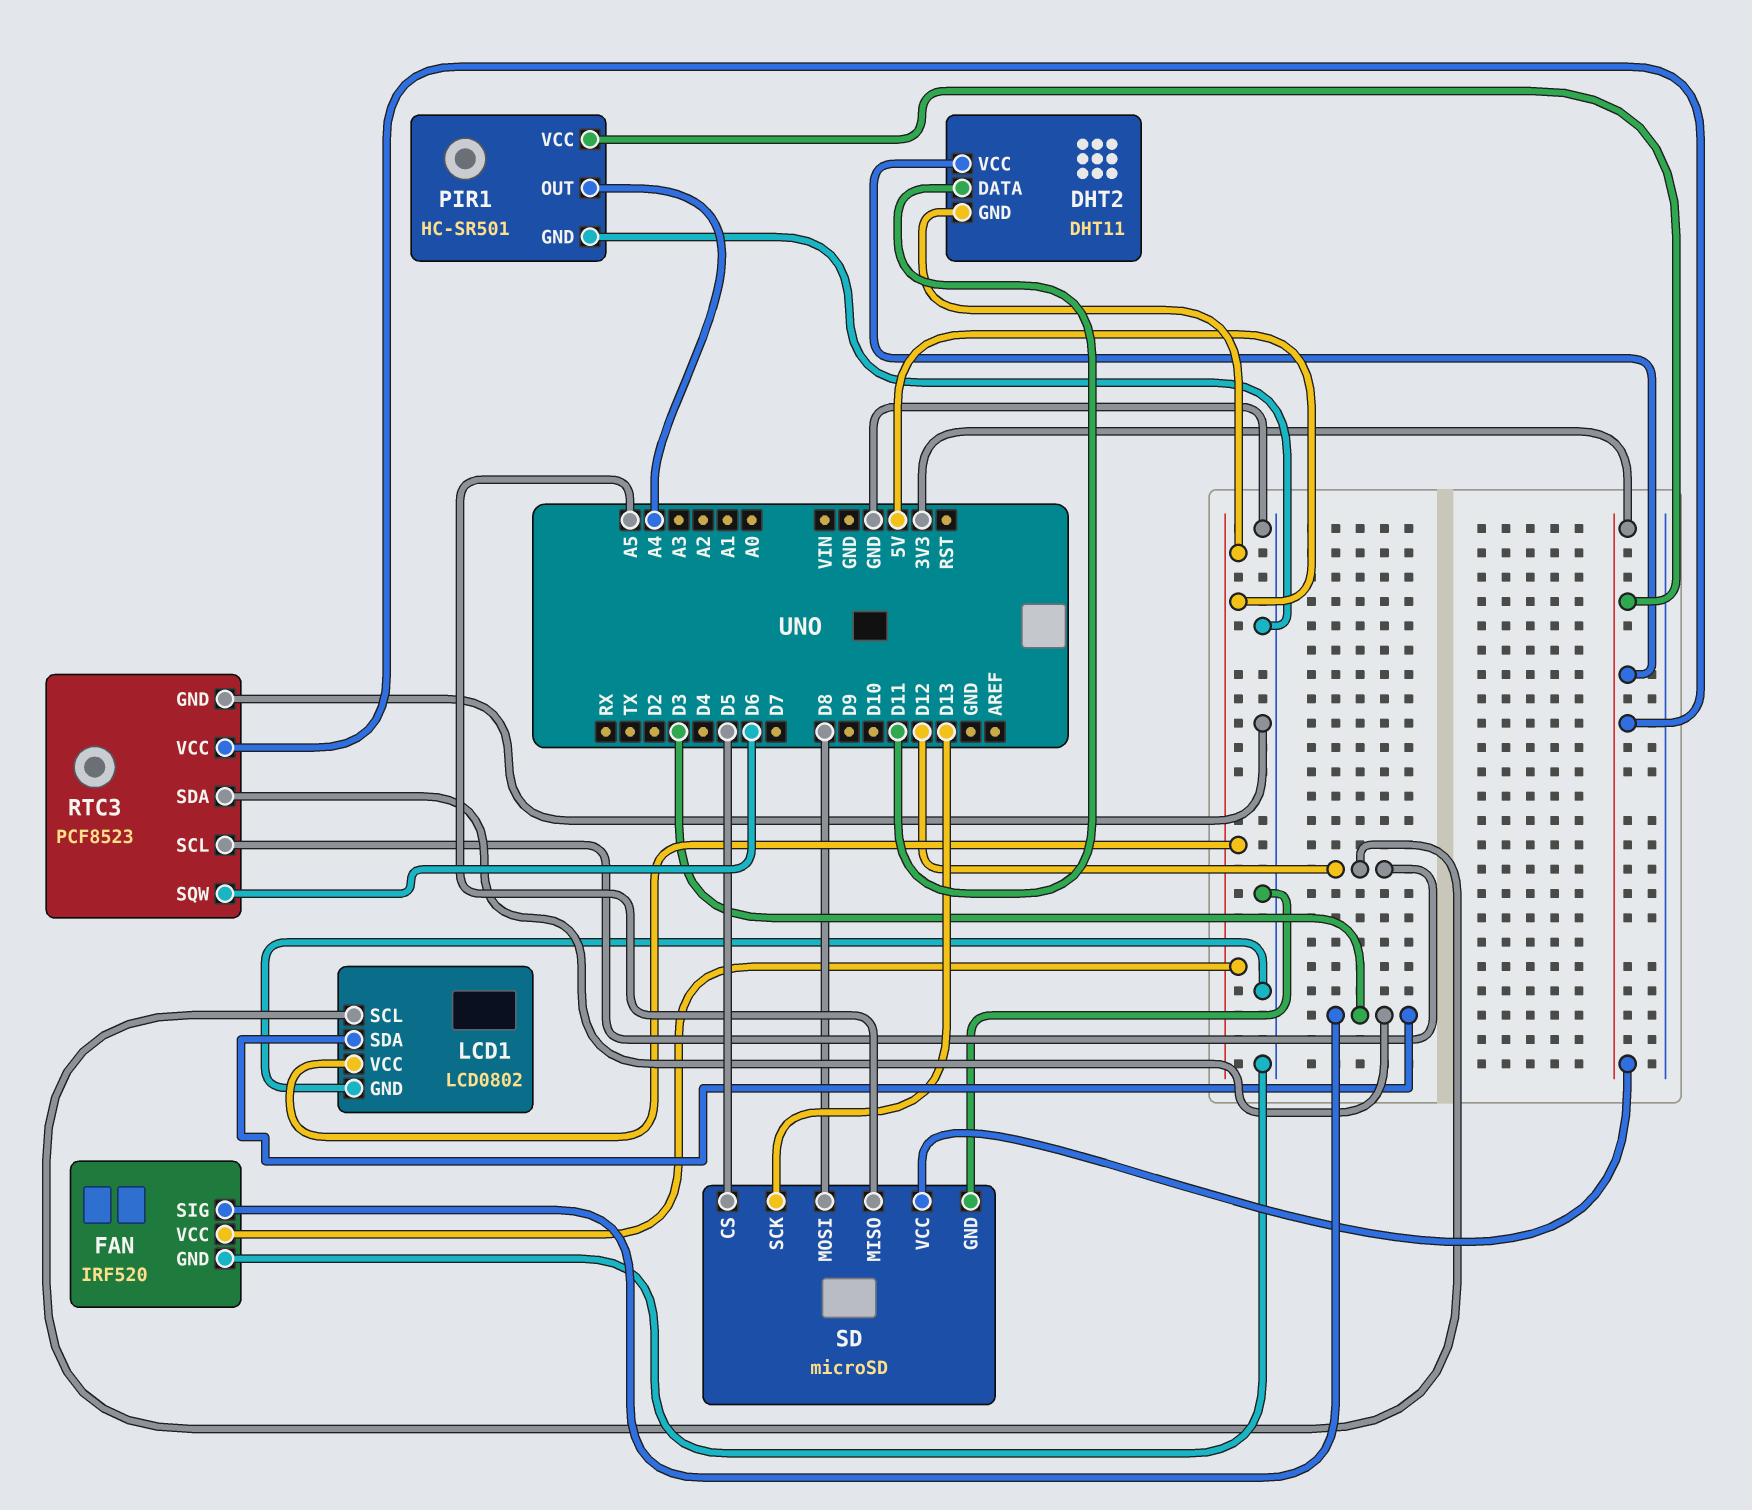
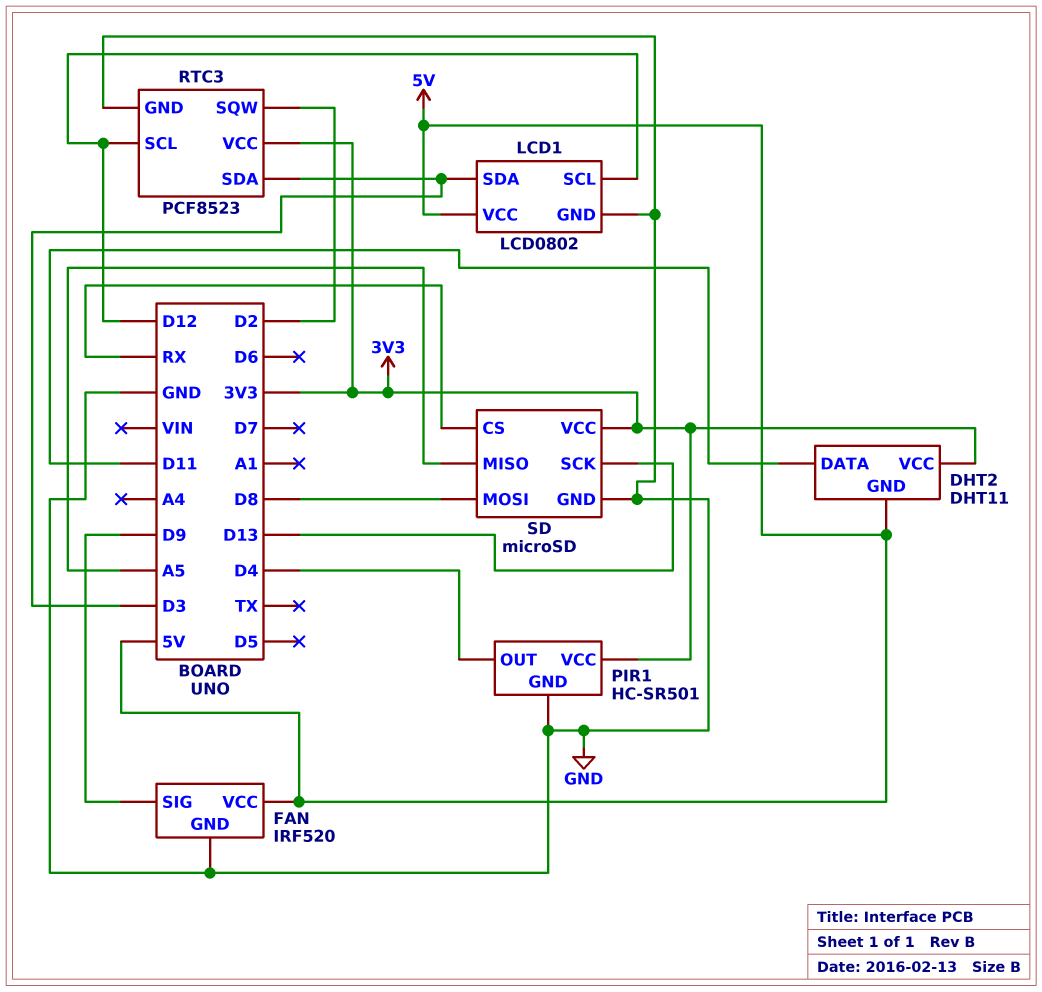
FAN pin SIG: D3 -> D9
PIR1 pin OUT: A4 -> D4
RTC3 pin SQW: D6 -> D2
SD pin CS: D5 -> RX

